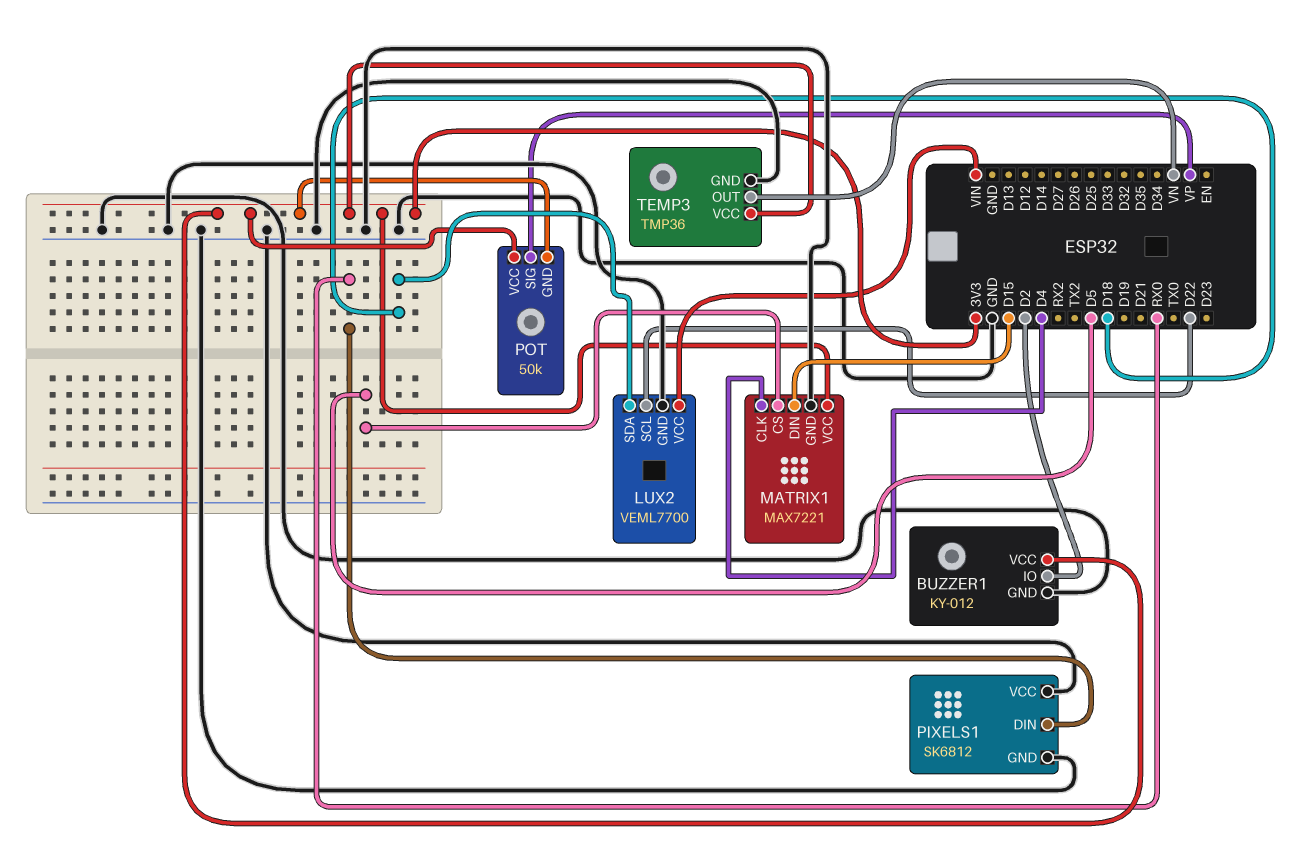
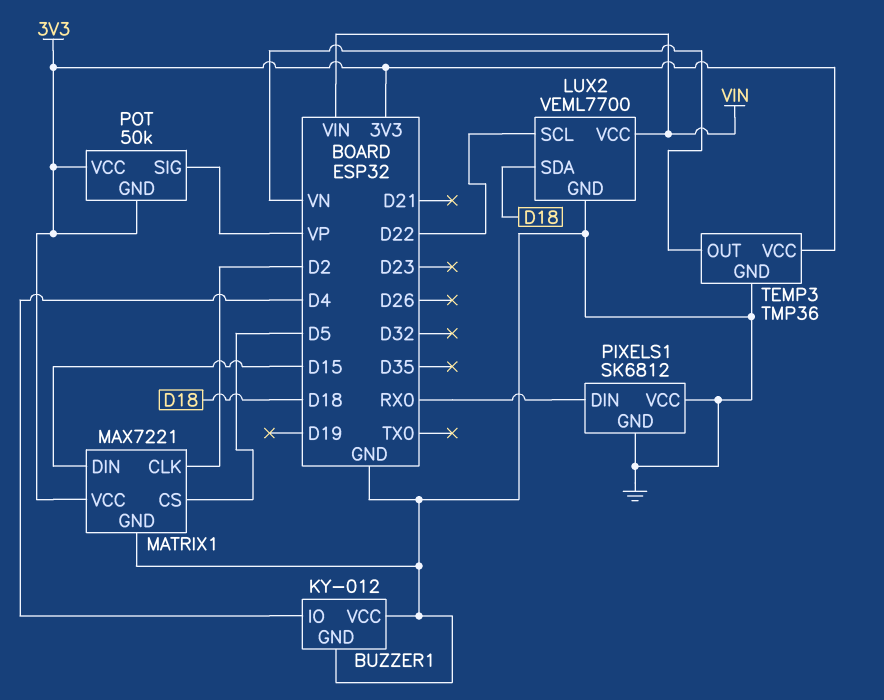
BUZZER1 pin IO: D2 -> D4
BUZZER1 pin VCC: 3V3 -> GND
MATRIX1 pin CLK: D4 -> D2

